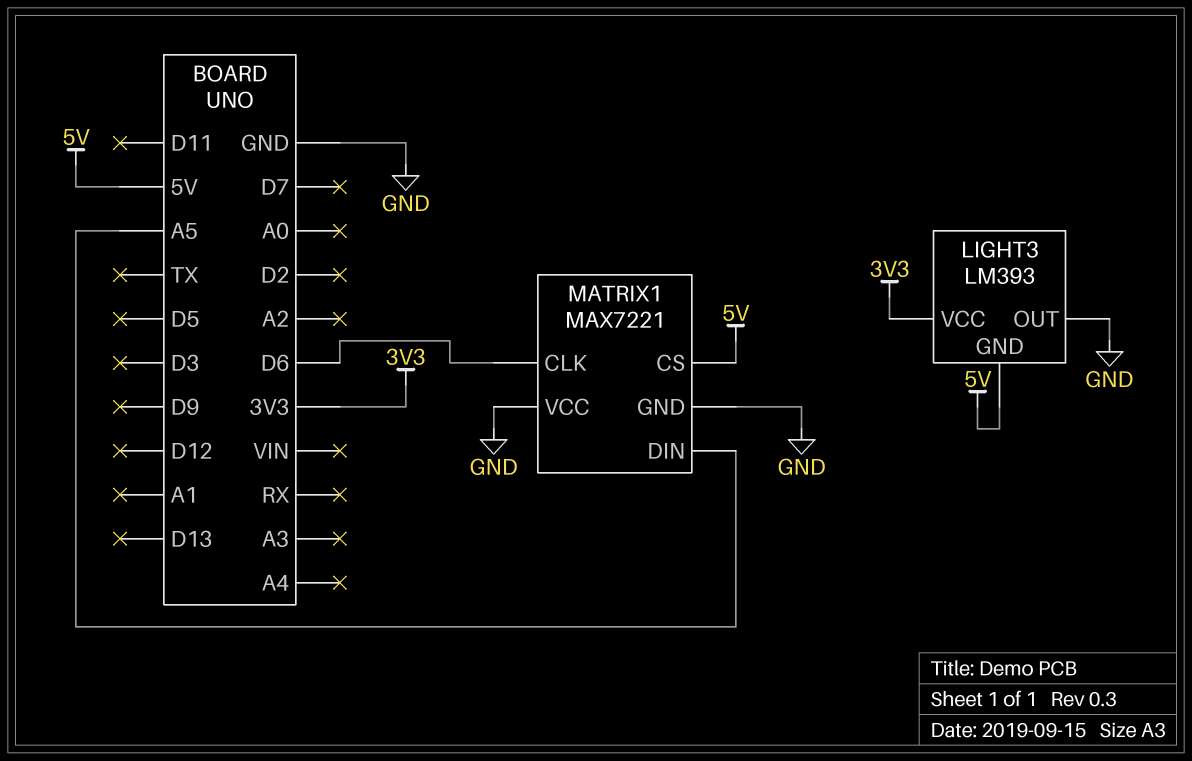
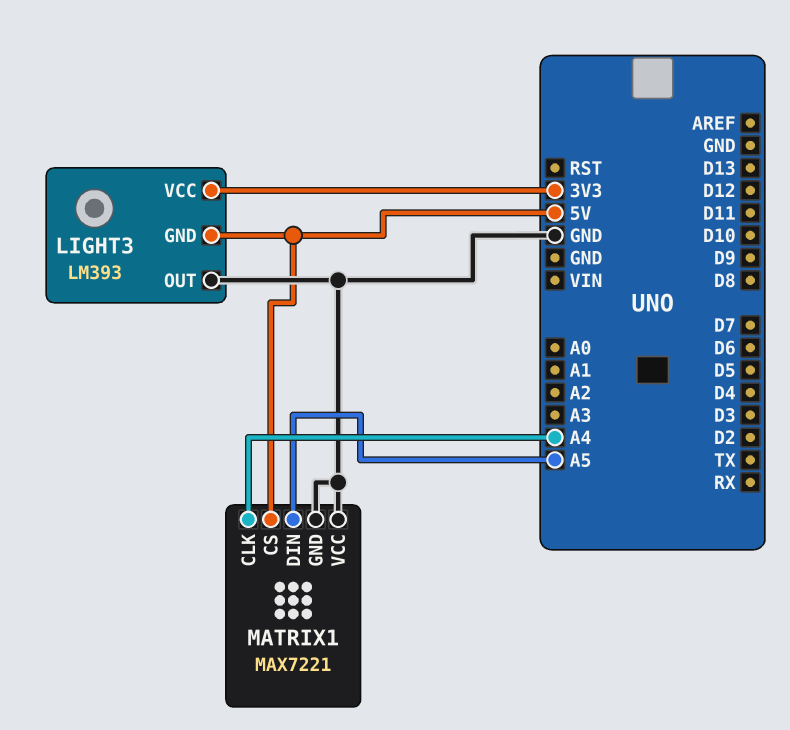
MATRIX1 pin CLK: D6 -> A4

